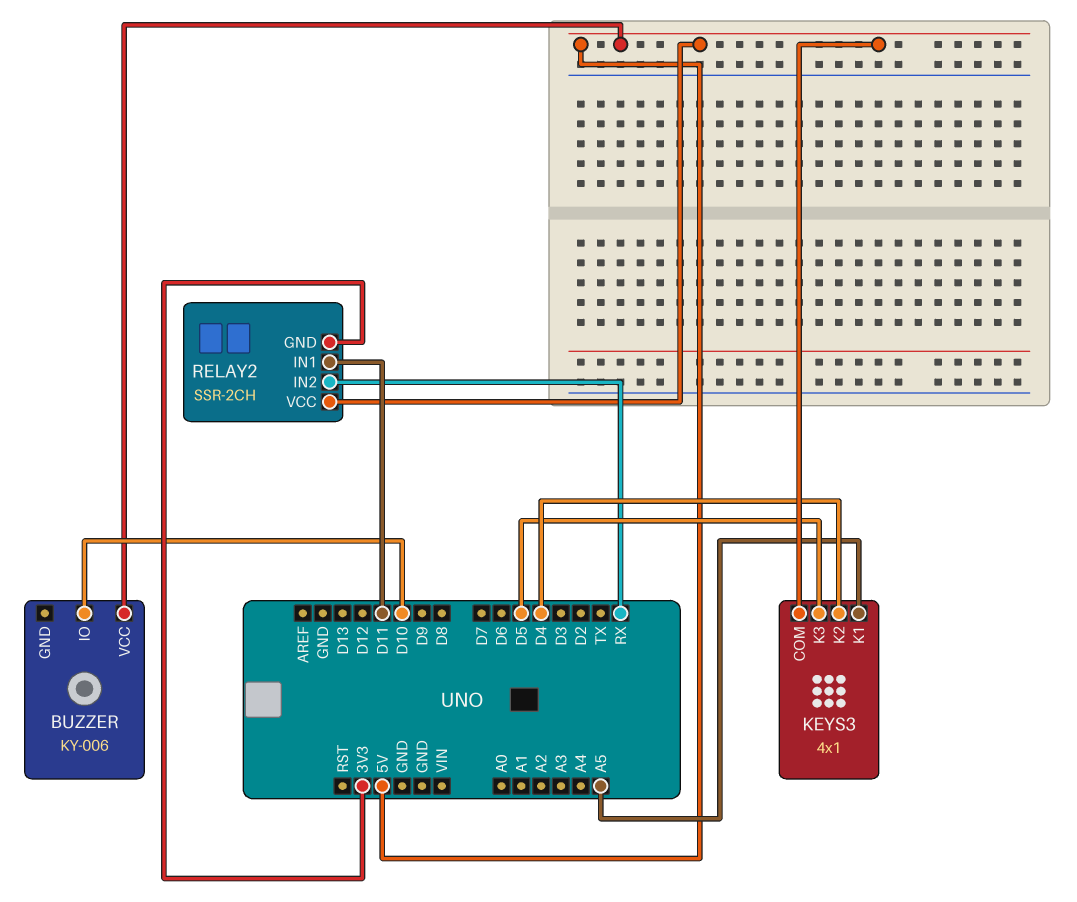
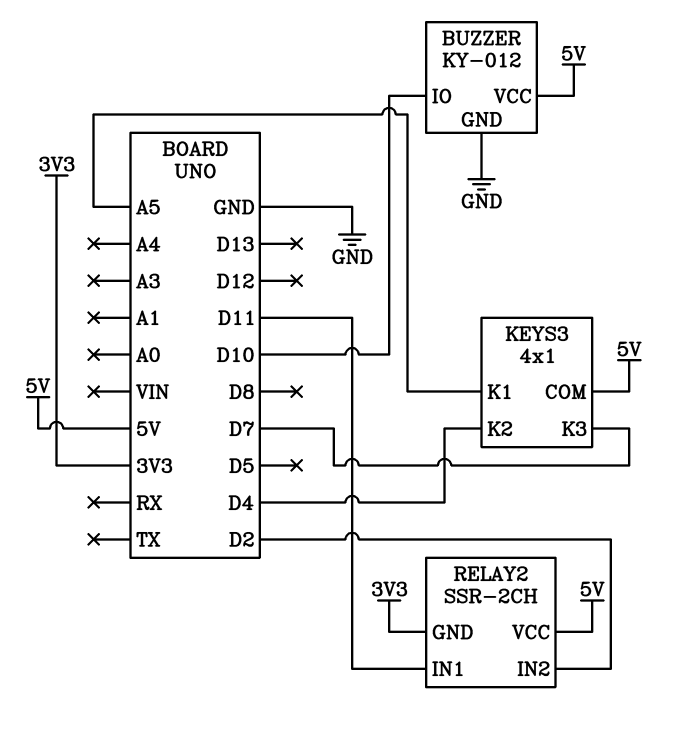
BUZZER: KY-006 -> KY-012
BUZZER pin GND: none -> GND
KEYS3 pin K3: D5 -> D7
RELAY2 pin IN2: RX -> D2

